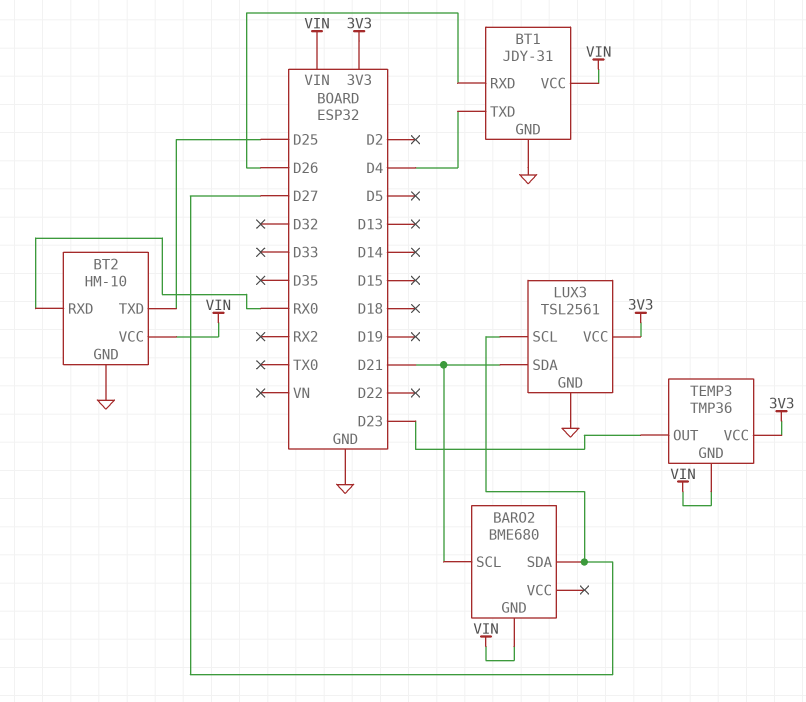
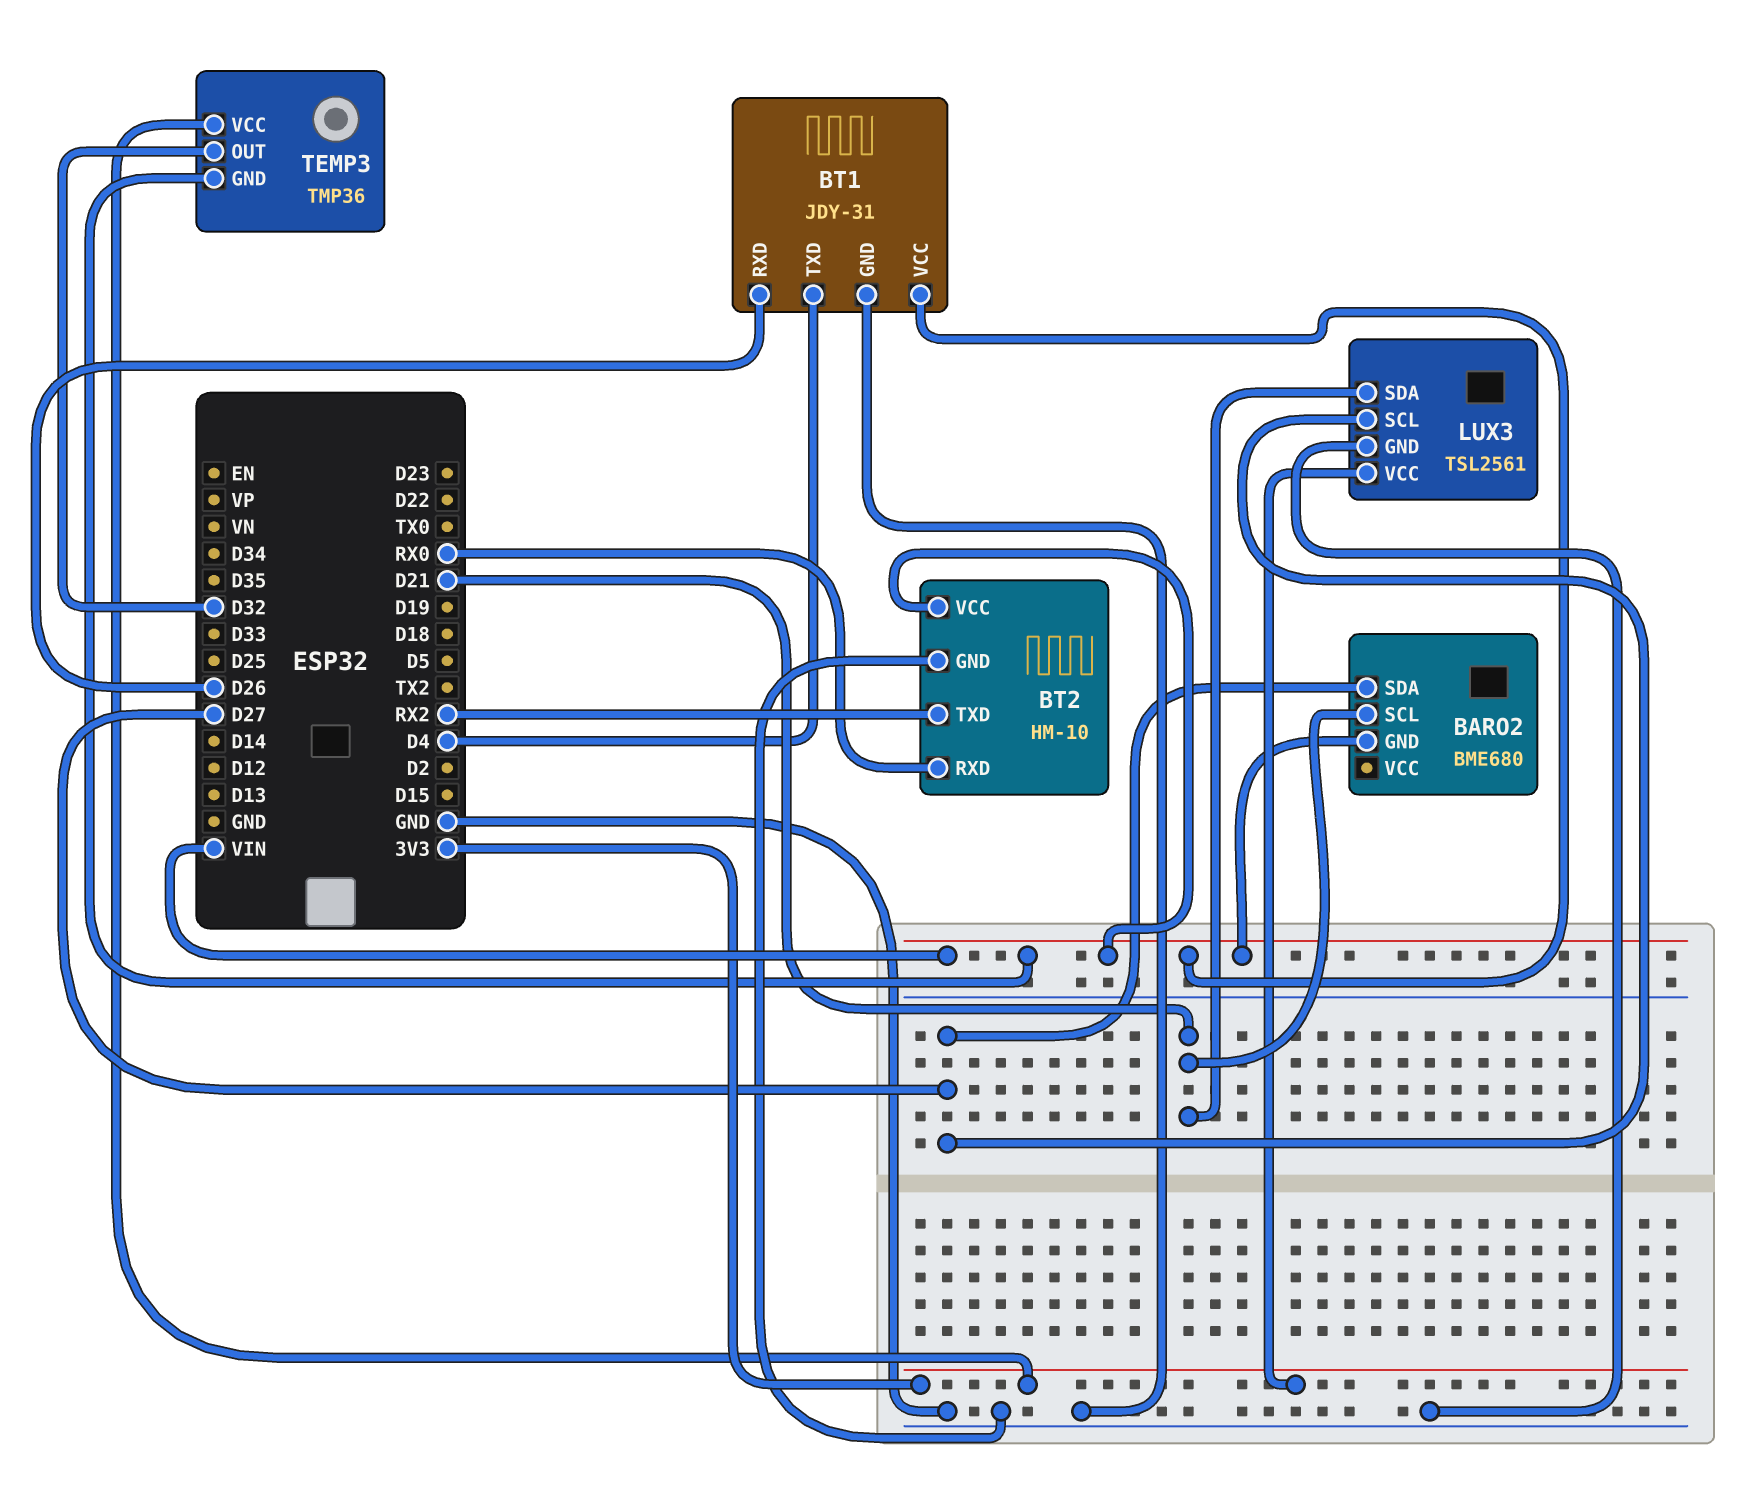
BT2 pin TXD: D25 -> RX2
TEMP3 pin OUT: D23 -> D32

